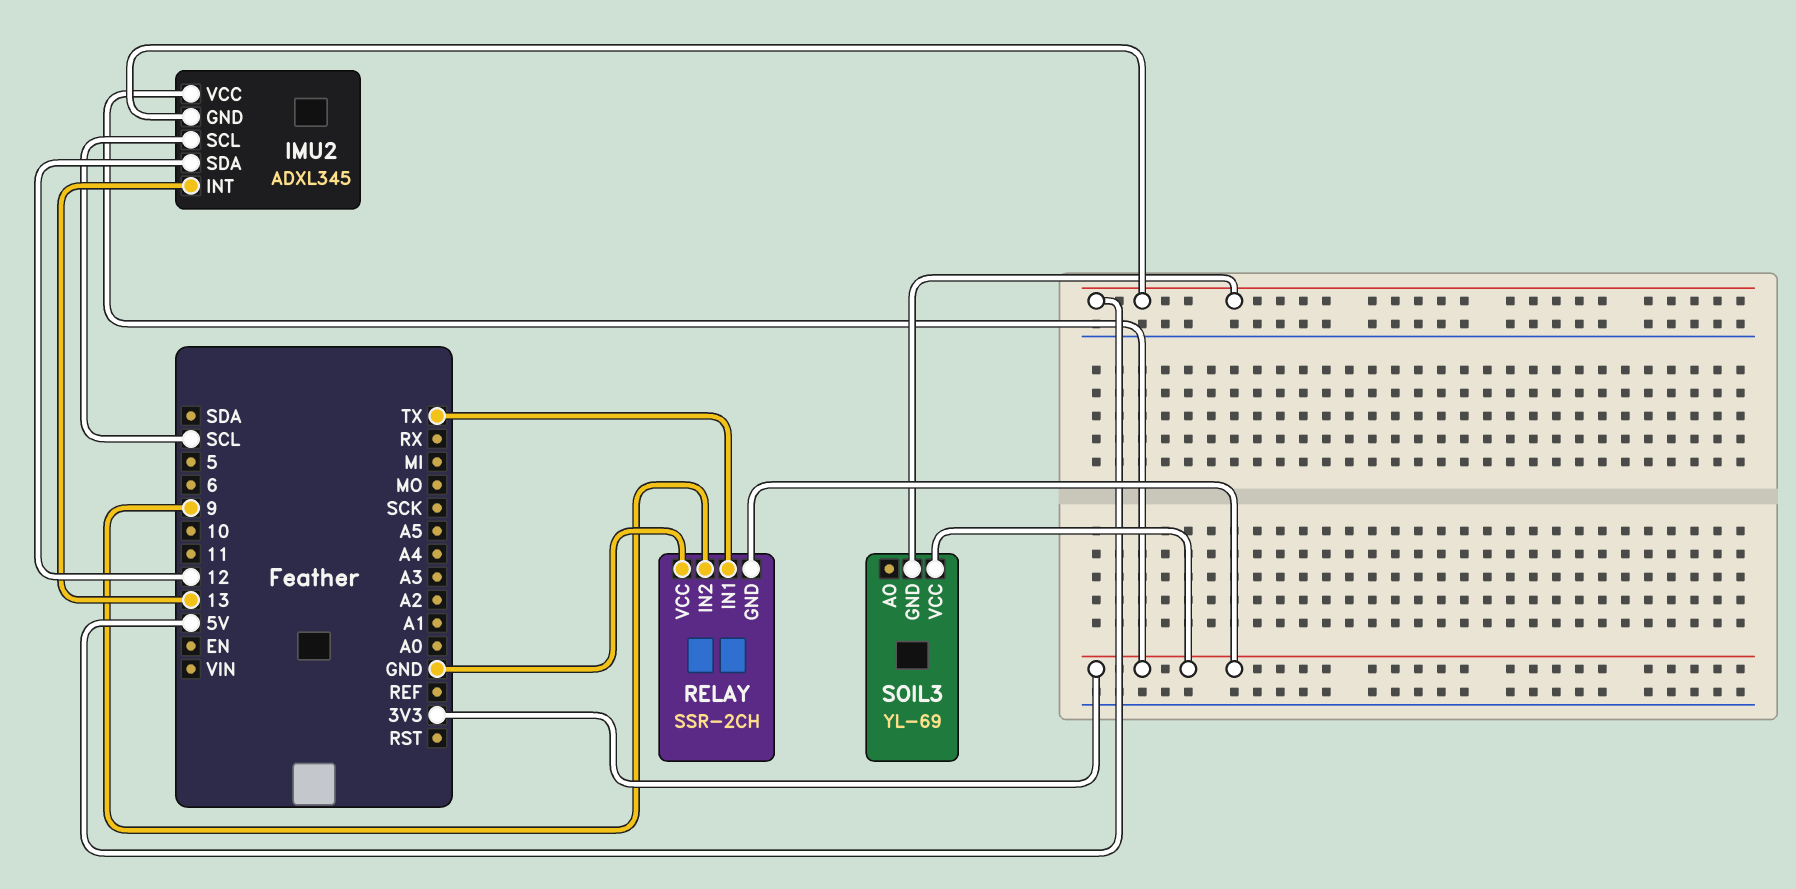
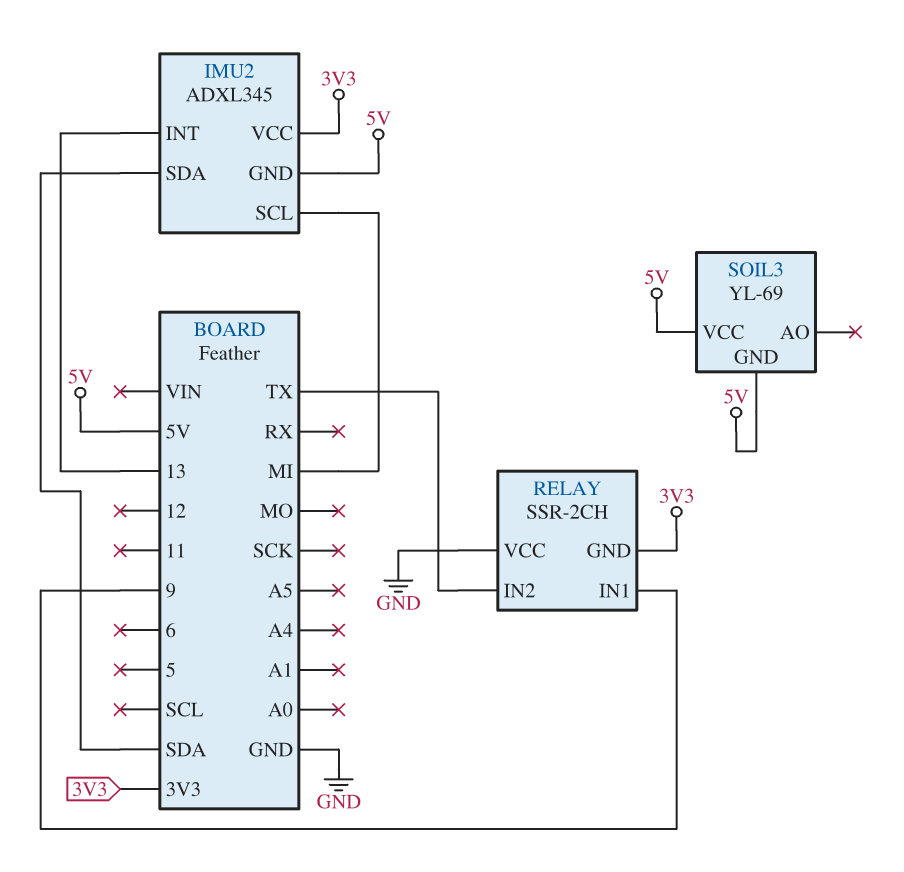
IMU2 pin SCL: SCL -> MI
IMU2 pin SDA: 12 -> SDA
RELAY pin IN1: TX -> 9
RELAY pin IN2: 9 -> TX
SOIL3 pin VCC: 3V3 -> 5V

